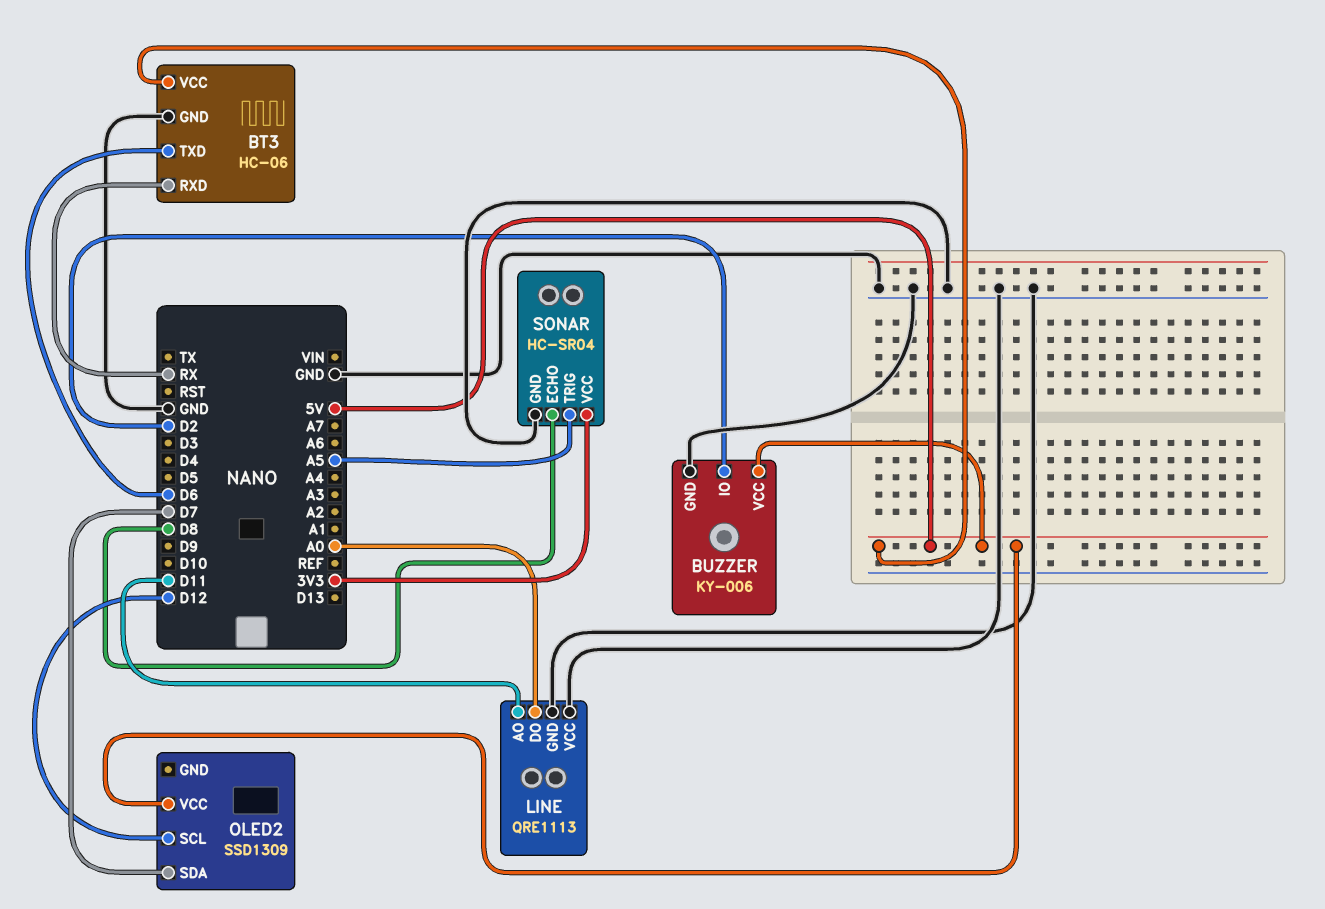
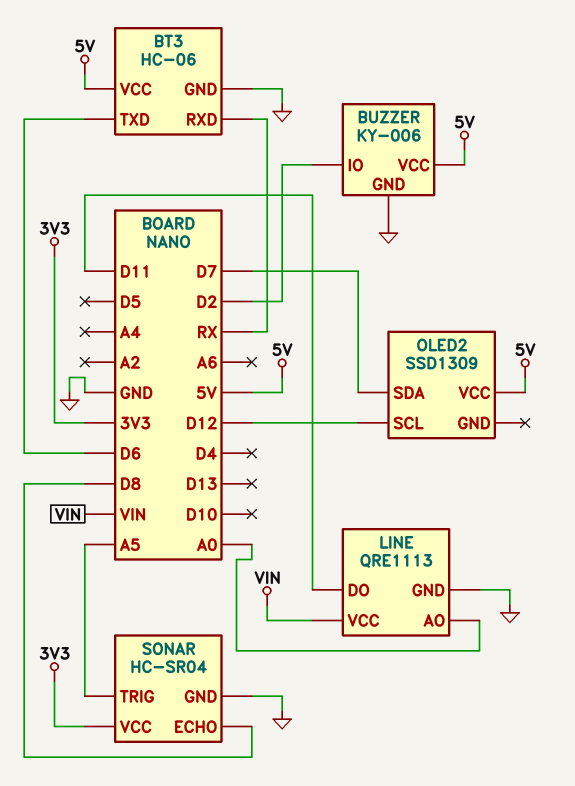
LINE pin AO: D11 -> A0
LINE pin DO: A0 -> D11
LINE pin VCC: GND -> VIN

